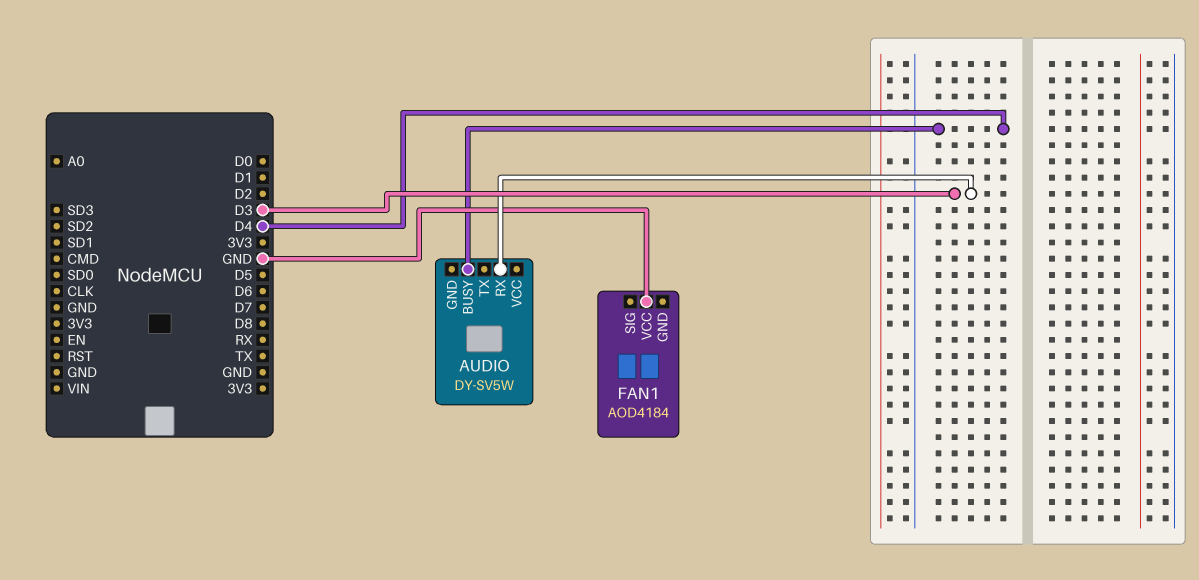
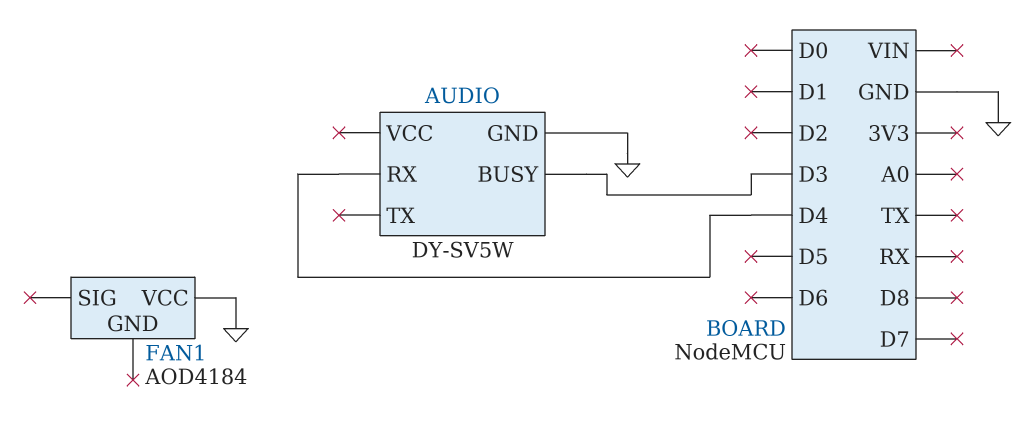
AUDIO pin BUSY: D4 -> D3
AUDIO pin GND: none -> GND
AUDIO pin RX: D3 -> D4

